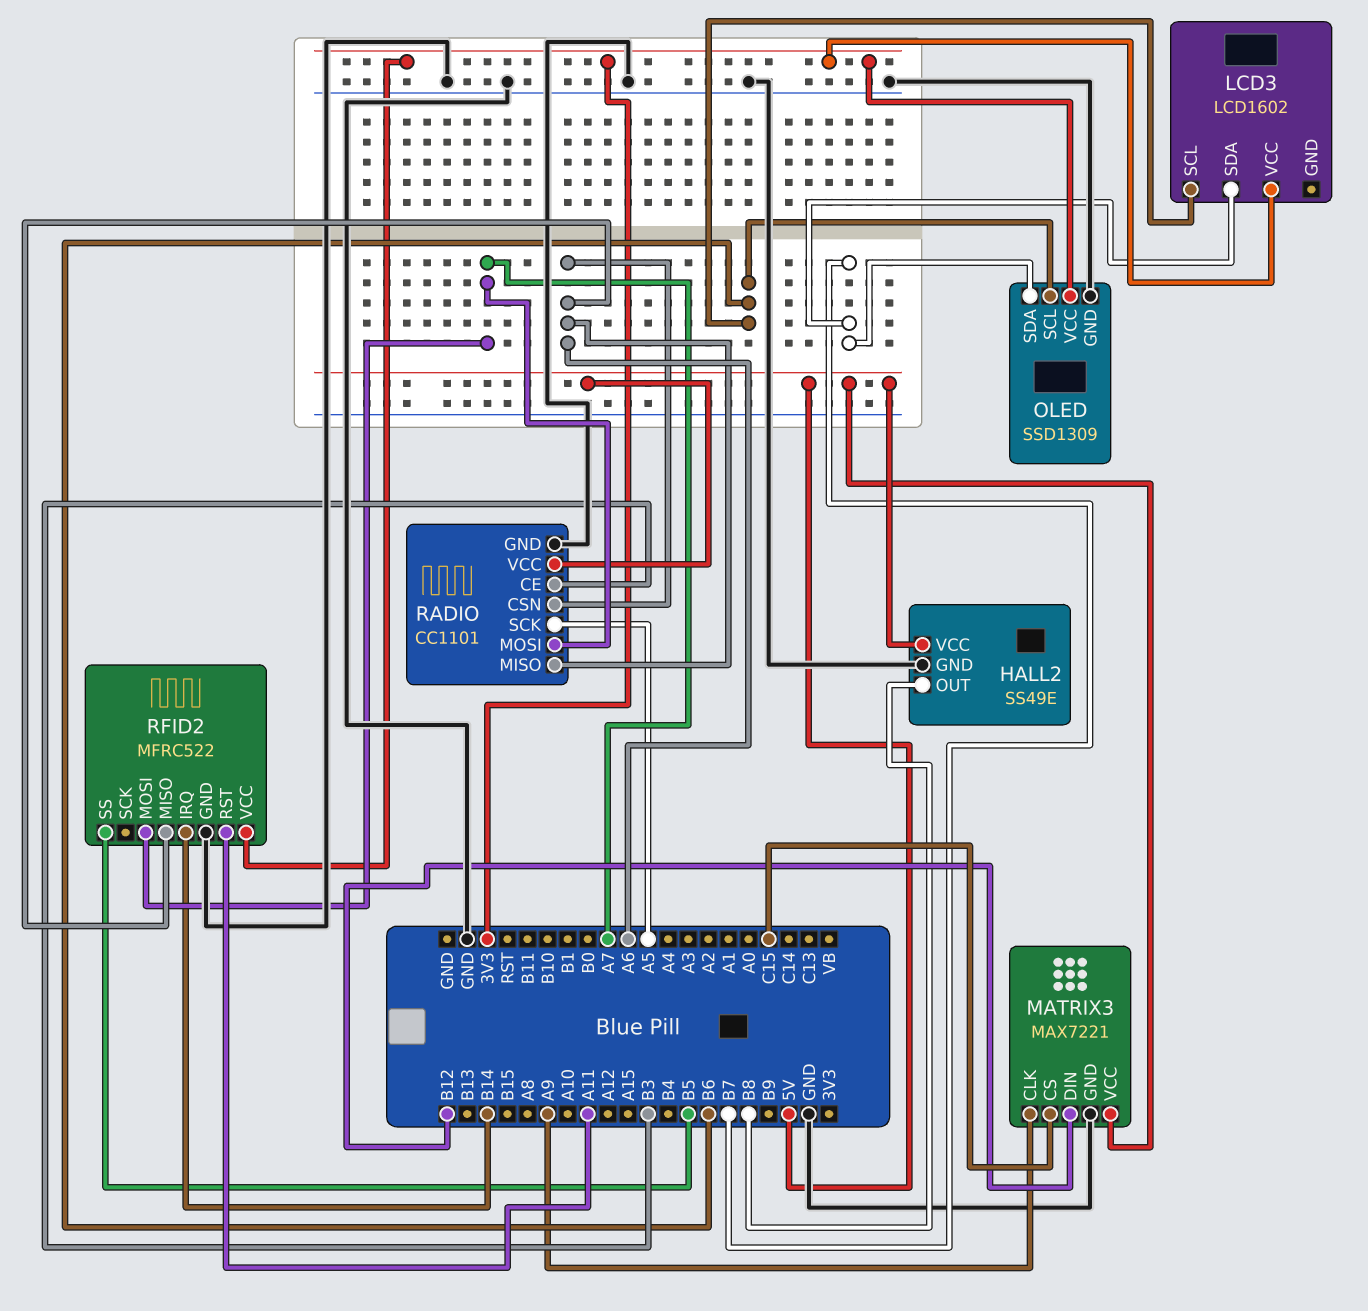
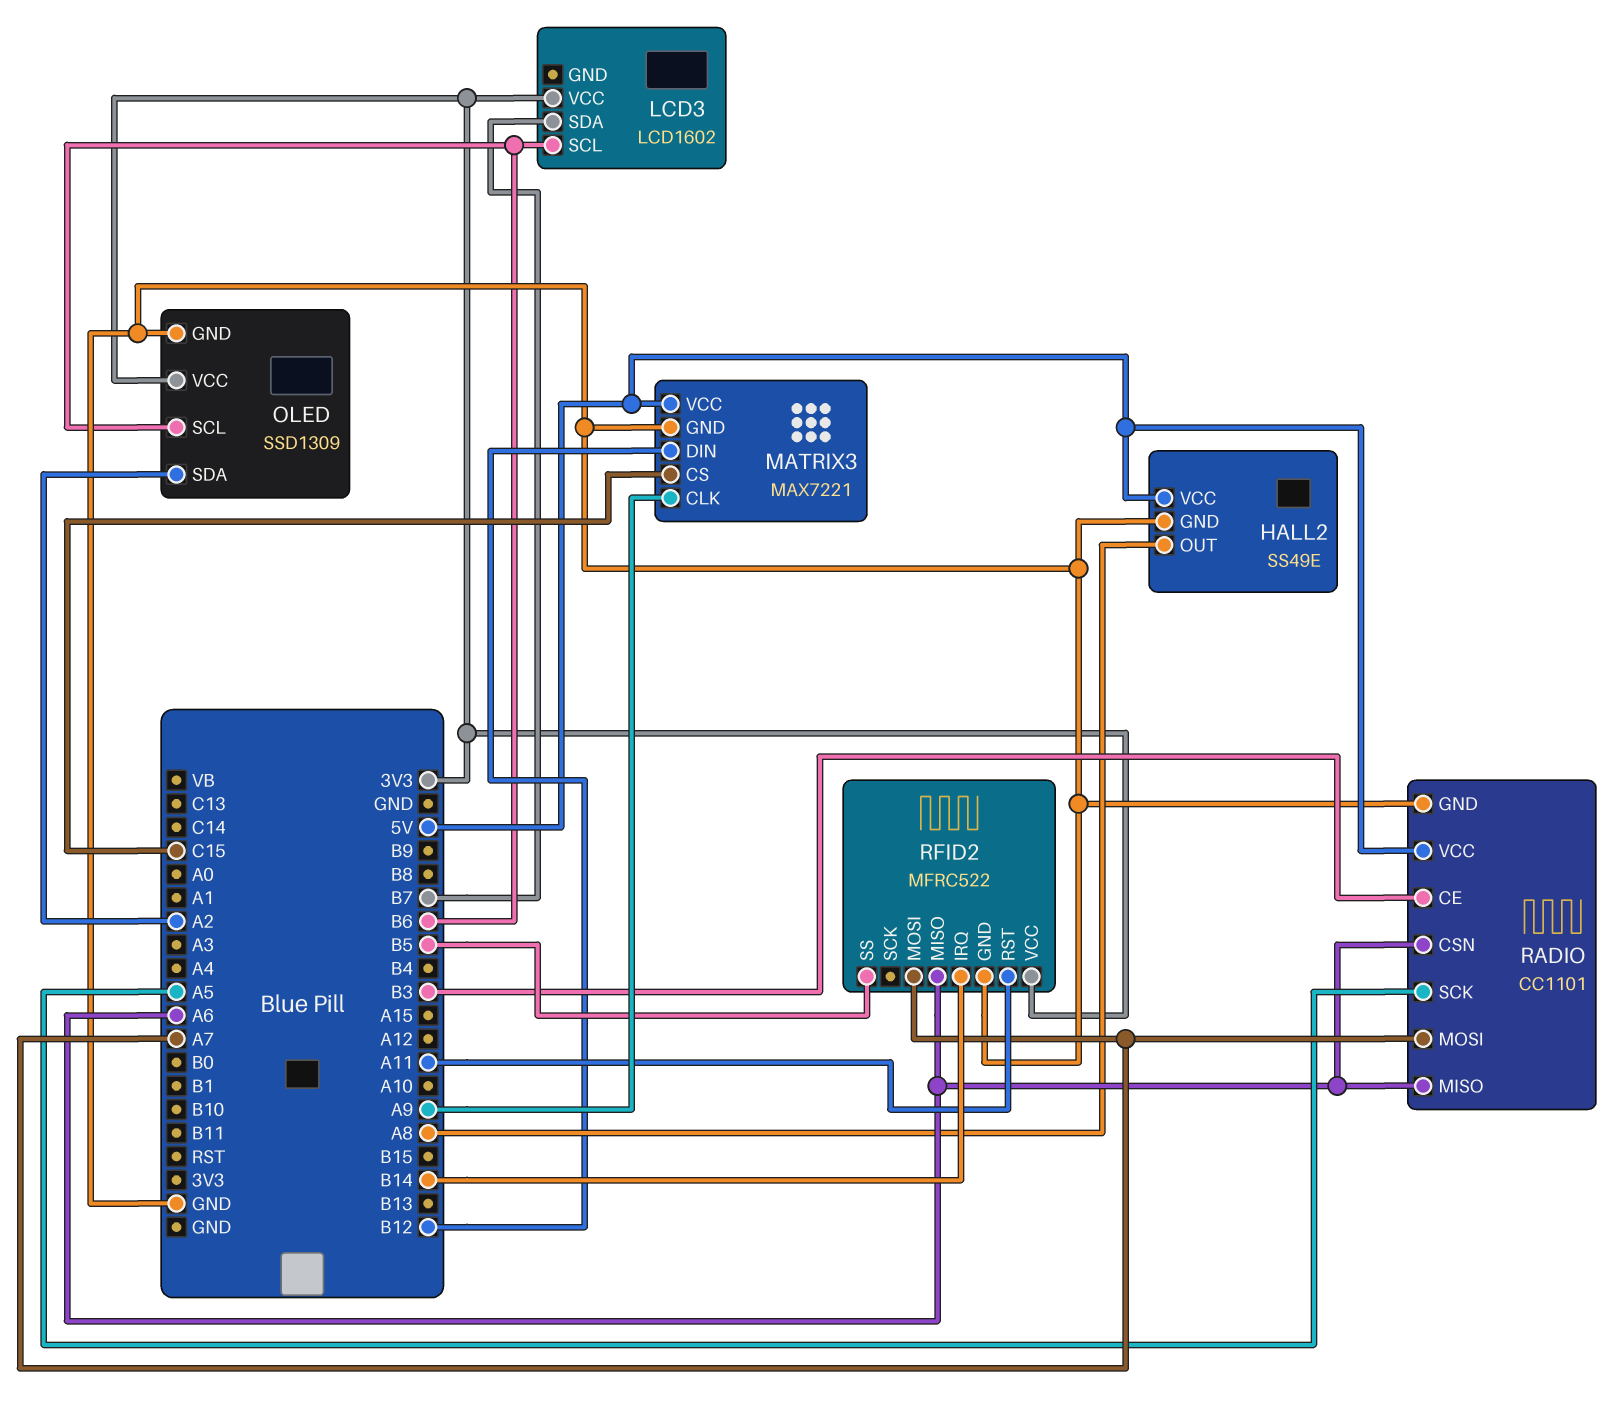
HALL2 pin OUT: B8 -> A8
OLED pin SDA: B7 -> A2

